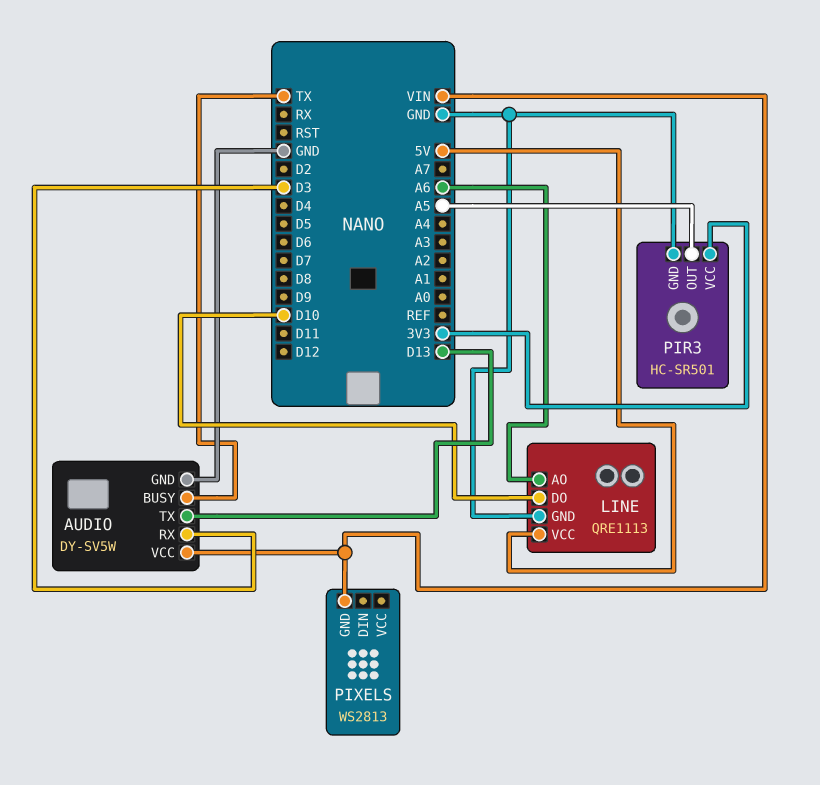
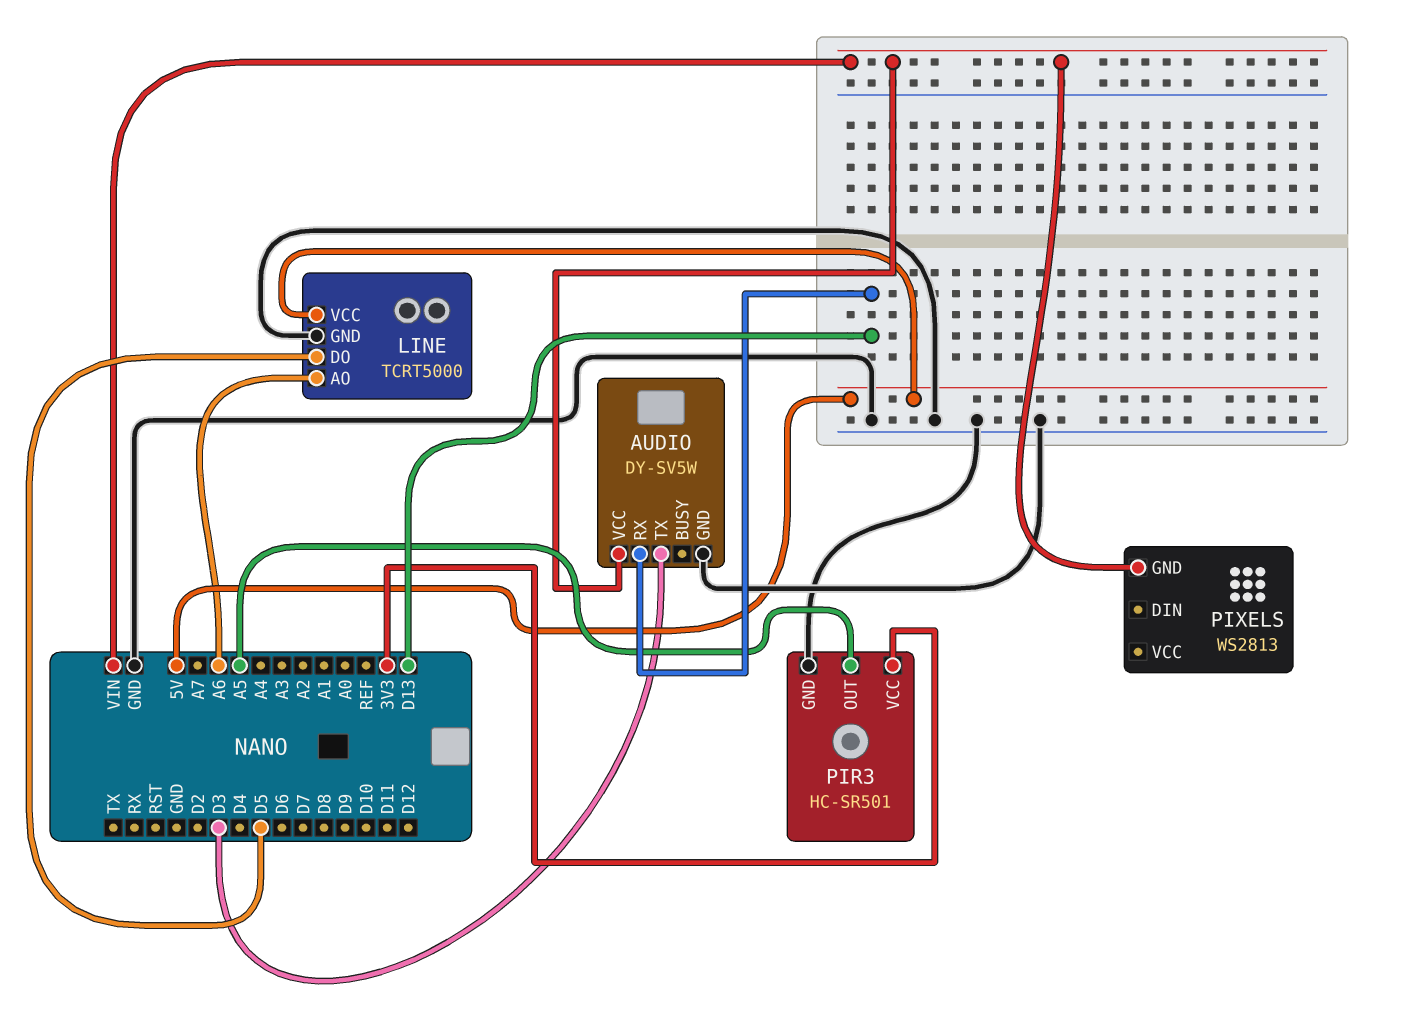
AUDIO pin BUSY: TX -> none
AUDIO pin RX: D3 -> D13
AUDIO pin TX: D13 -> D3
LINE: QRE1113 -> TCRT5000
LINE pin DO: D10 -> D5

